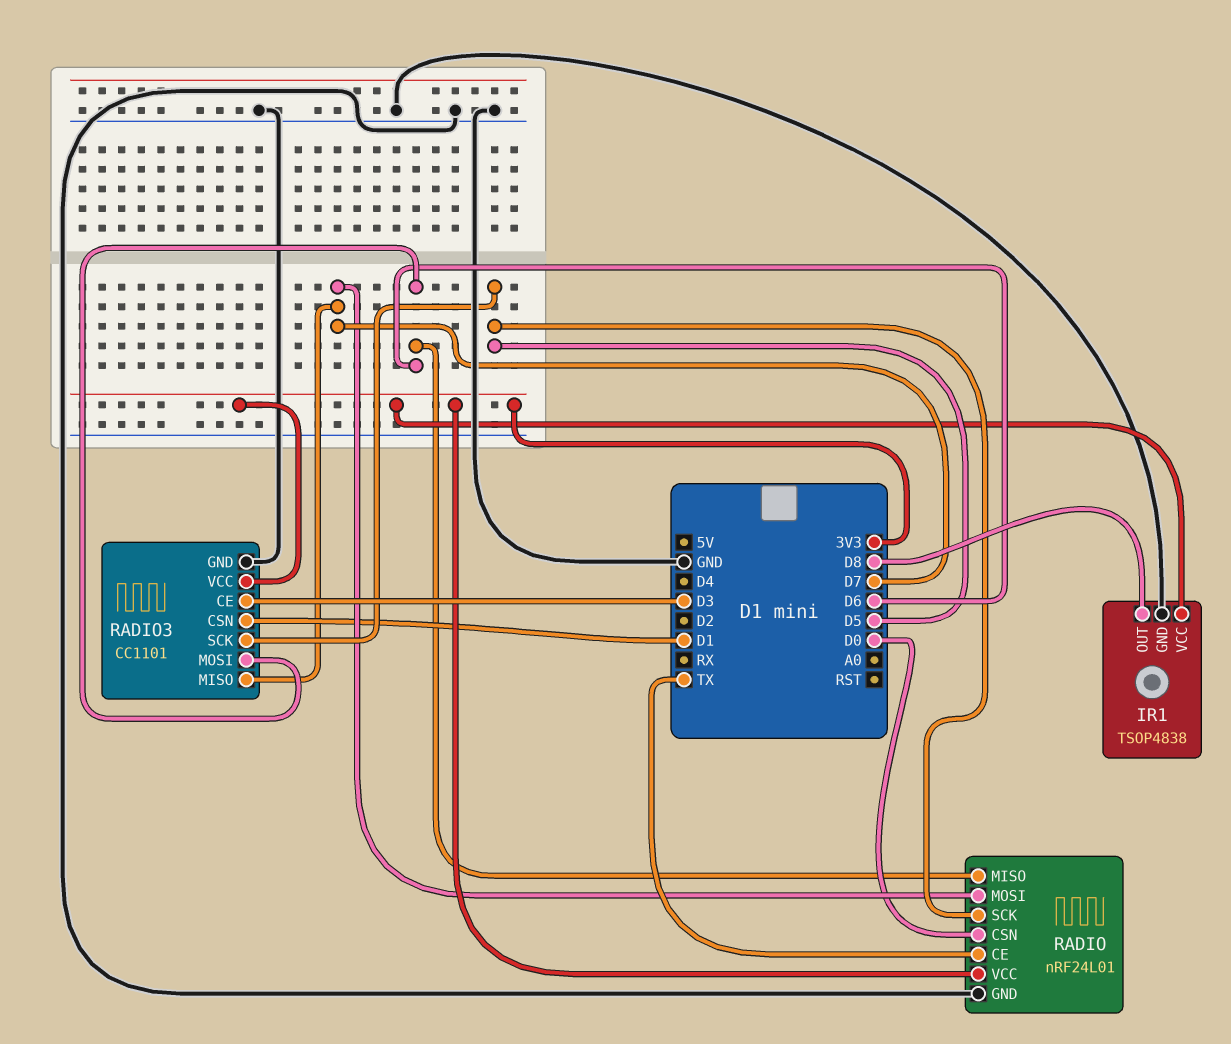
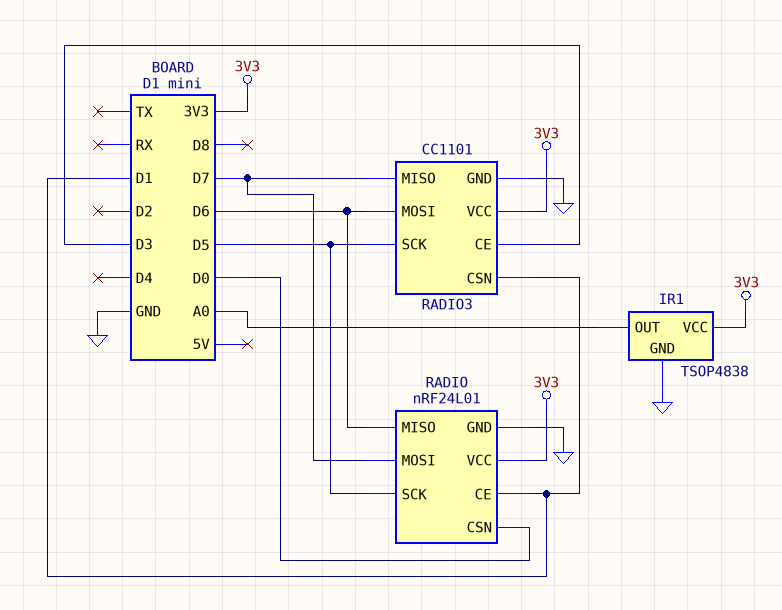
IR1 pin OUT: D8 -> A0
RADIO pin CE: TX -> D1

